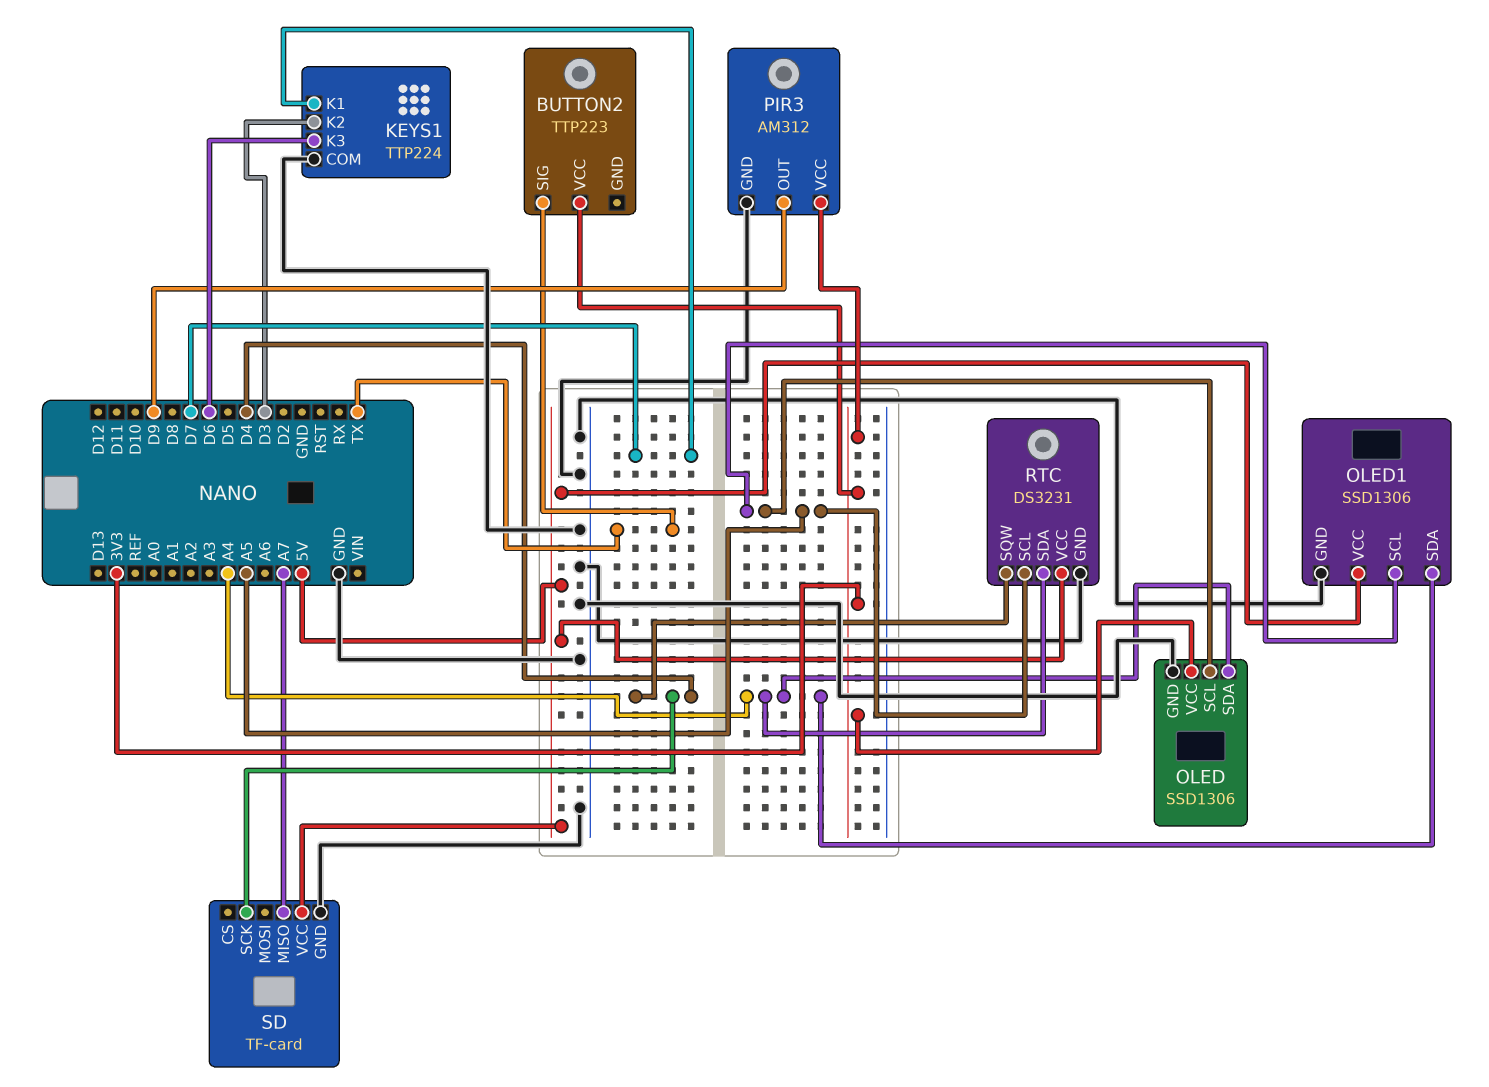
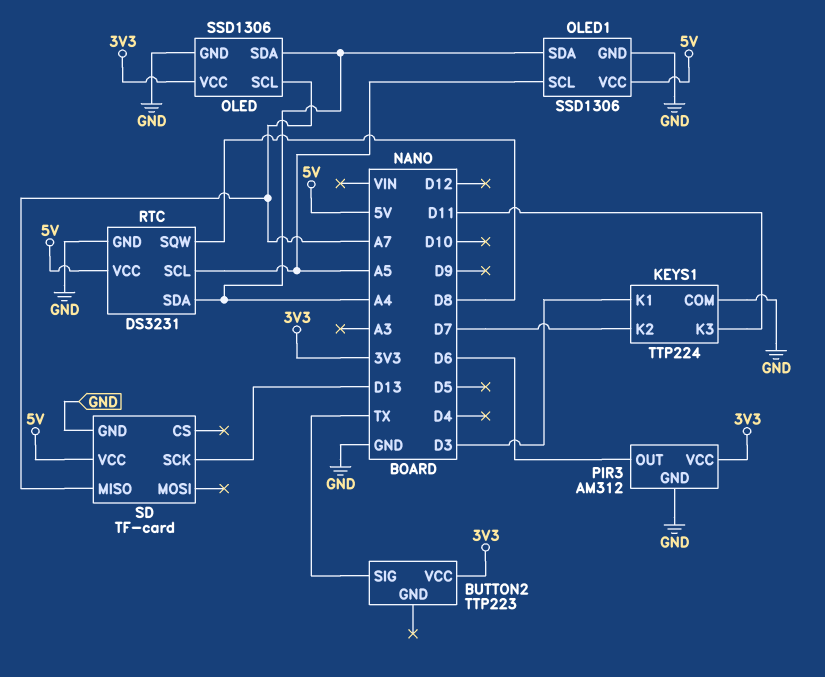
KEYS1 pin K1: D7 -> D3
KEYS1 pin K2: D3 -> D7
KEYS1 pin K3: D6 -> D11
OLED pin SCL: A5 -> A7
PIR3 pin OUT: D9 -> D6
RTC pin SQW: D4 -> D8
SD pin SCK: D4 -> D13

